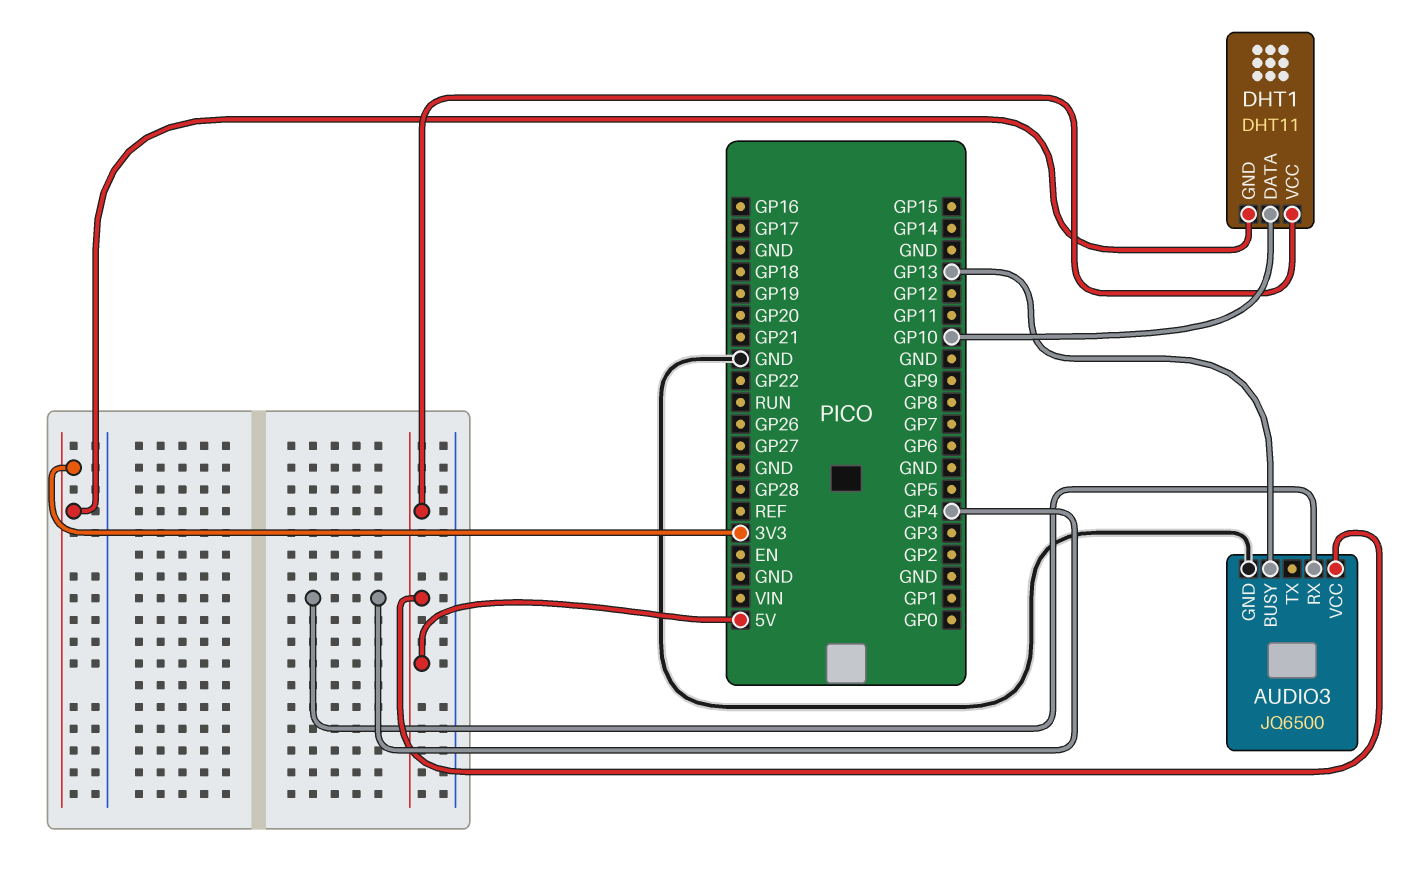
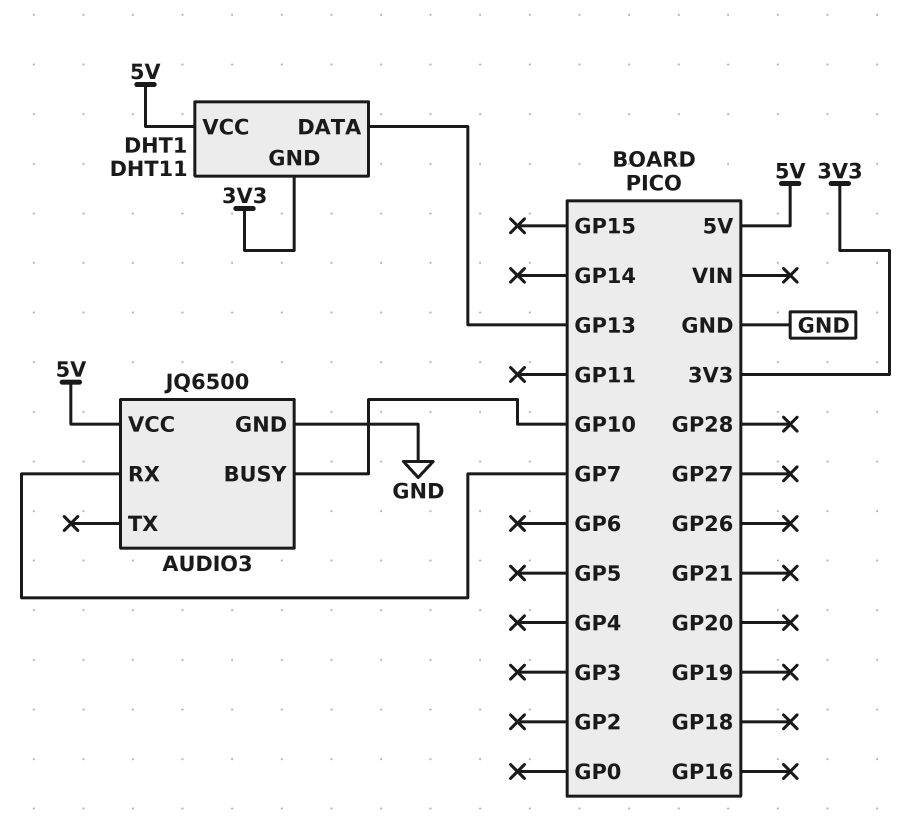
AUDIO3 pin BUSY: GP13 -> GP10
AUDIO3 pin RX: GP4 -> GP7
DHT1 pin DATA: GP10 -> GP13

